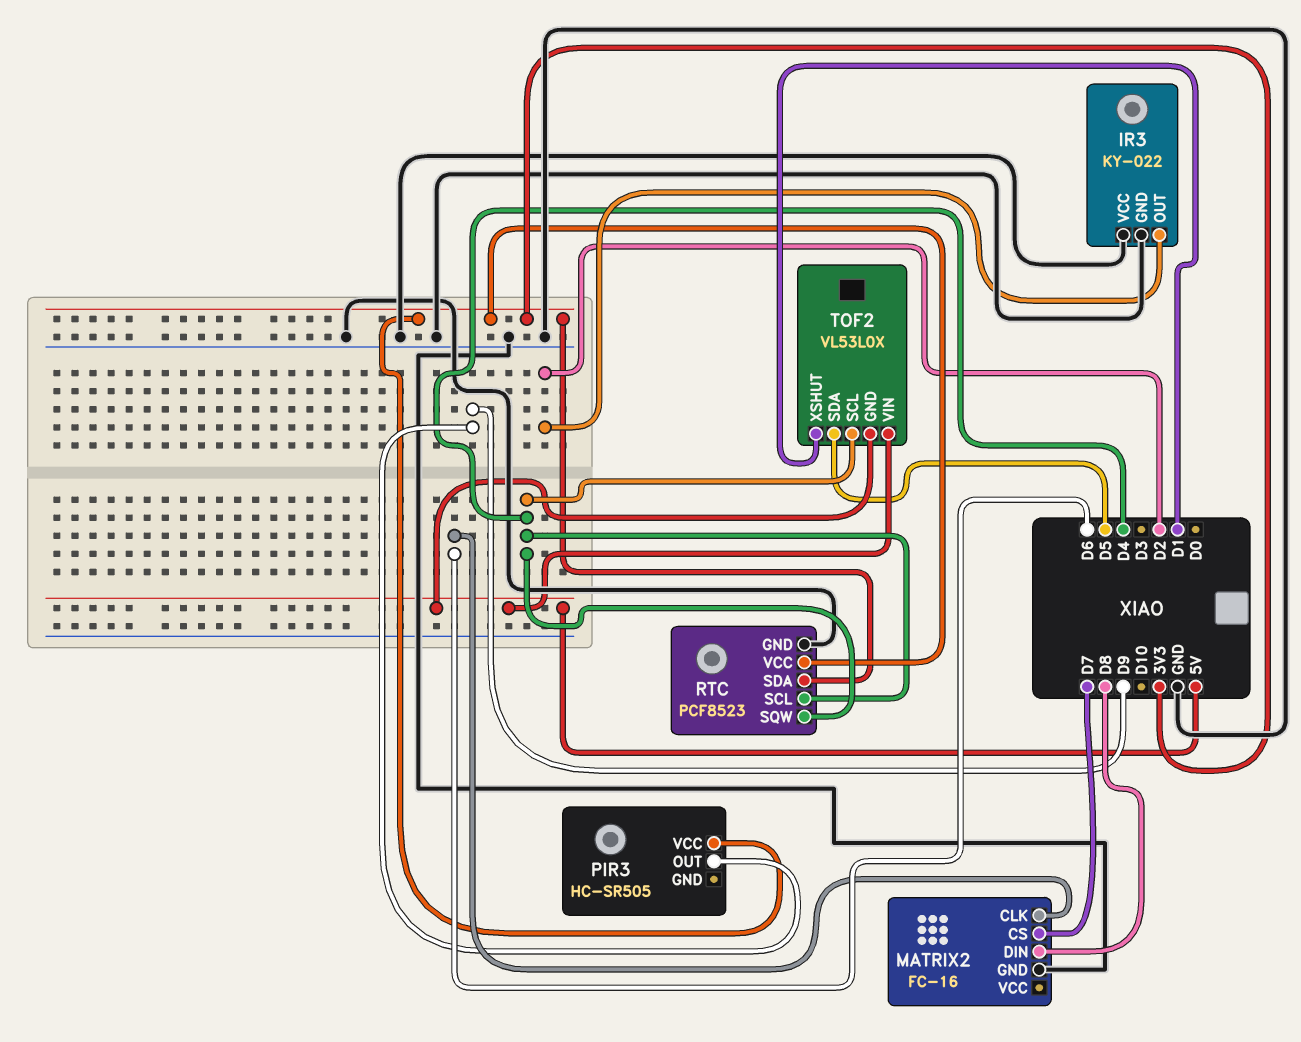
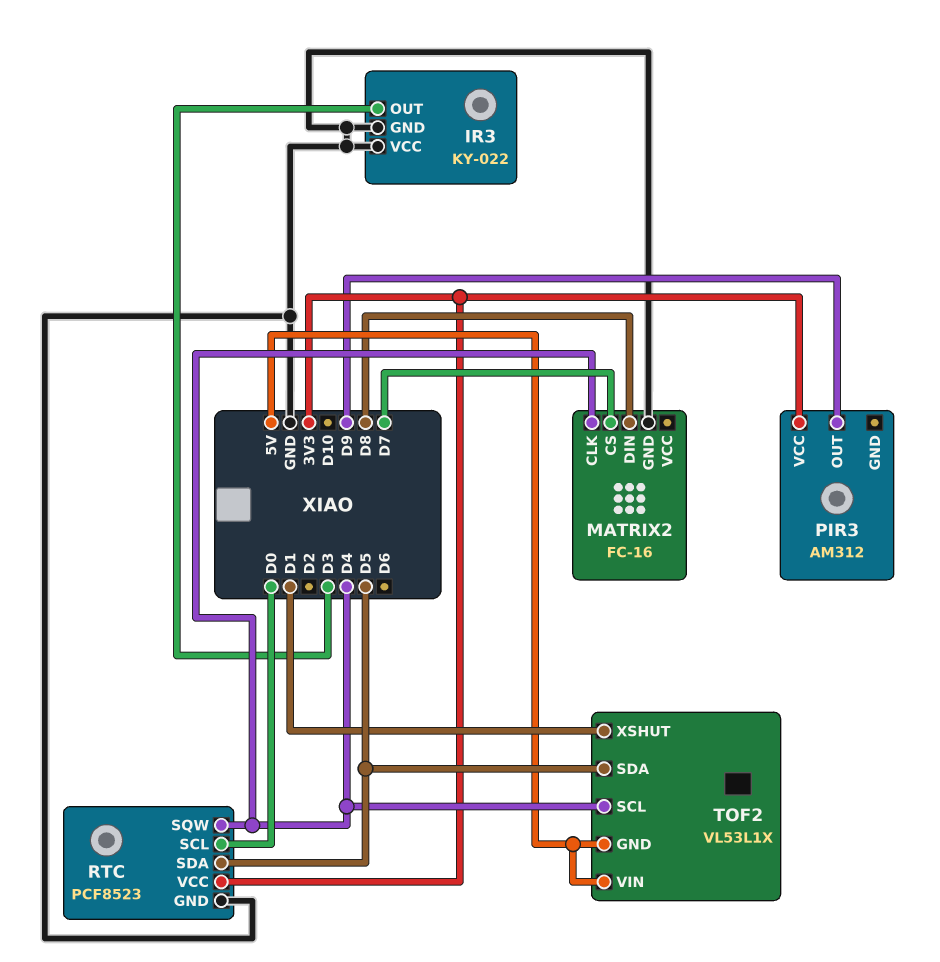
IR3 pin OUT: D2 -> D3
MATRIX2 pin CLK: D6 -> D4
PIR3: HC-SR505 -> AM312
RTC pin SCL: D4 -> D0
RTC pin SDA: 3V3 -> D5
TOF2: VL53L0X -> VL53L1X

